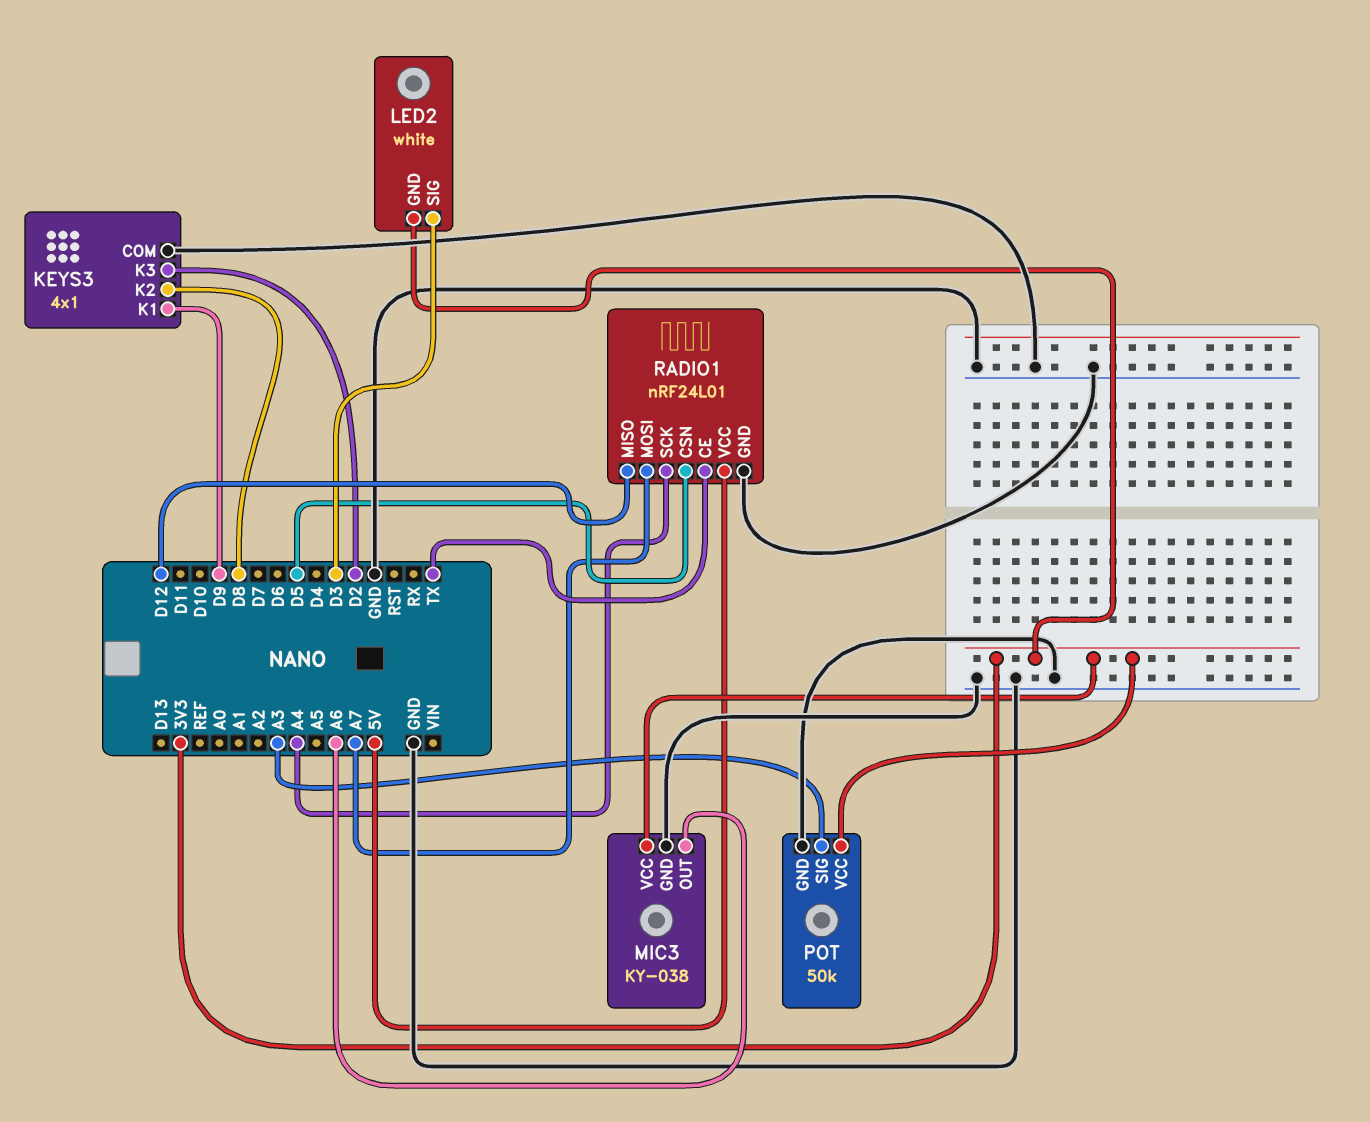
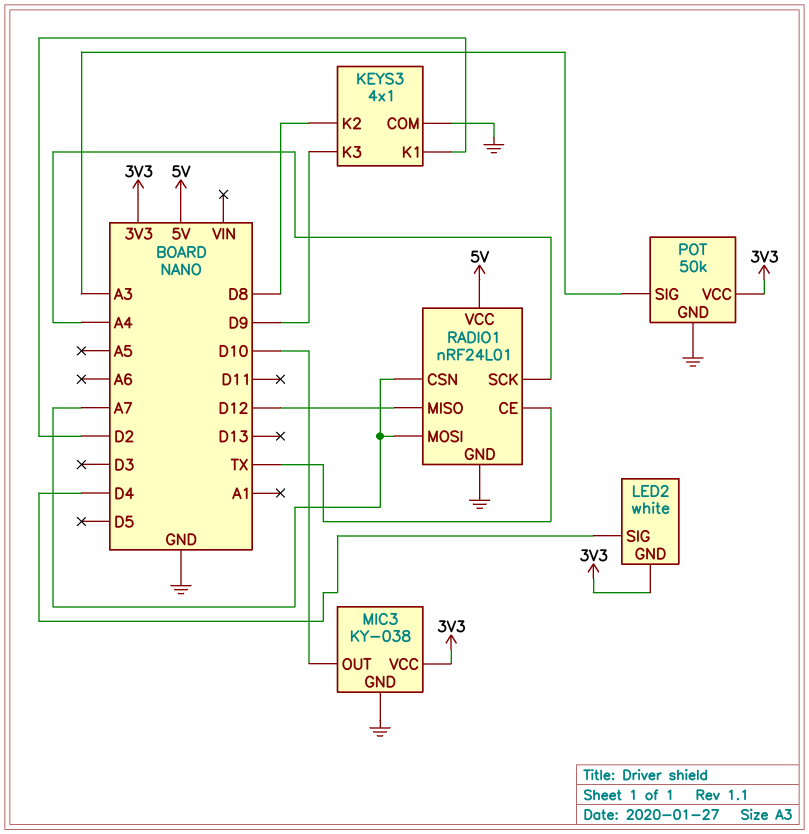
KEYS3 pin K1: D9 -> D2
KEYS3 pin K3: D2 -> D9
LED2 pin SIG: D3 -> D4
MIC3 pin OUT: A6 -> D10
RADIO1 pin CSN: D5 -> A7

